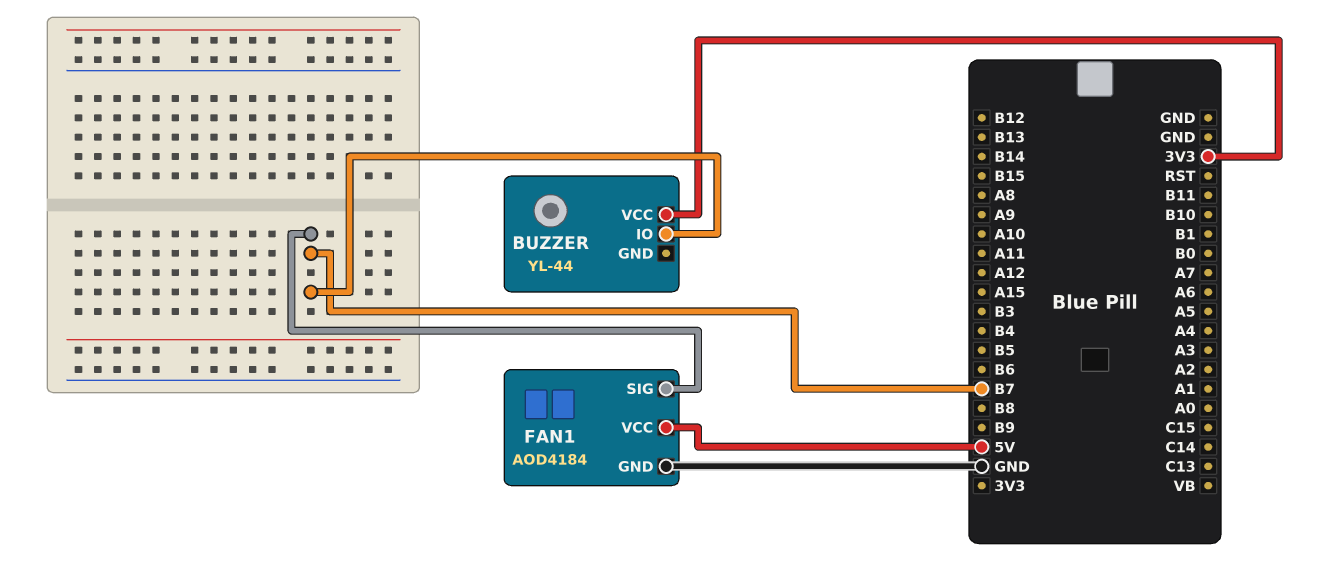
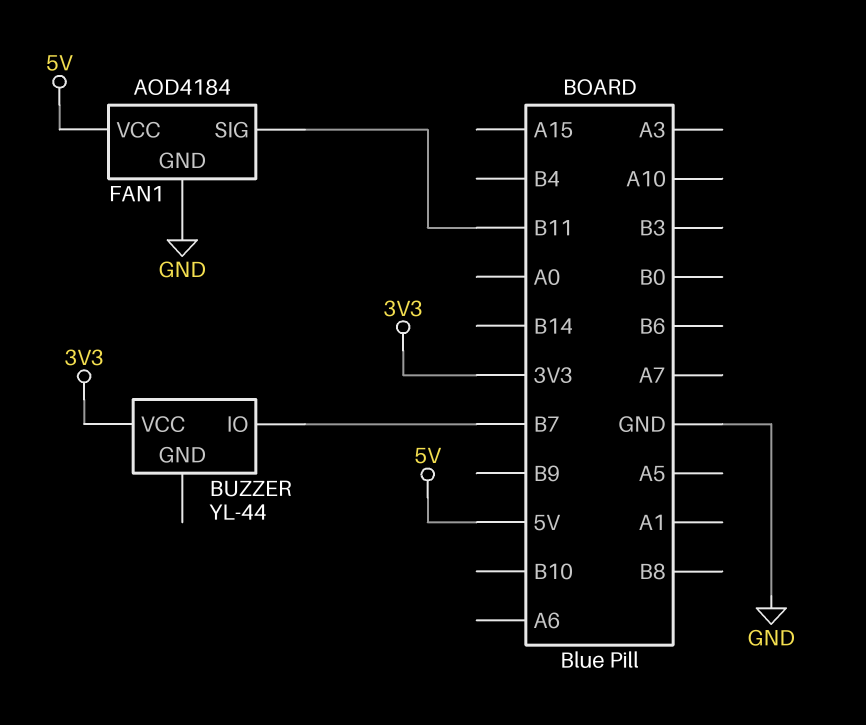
FAN1 pin SIG: B7 -> B11

